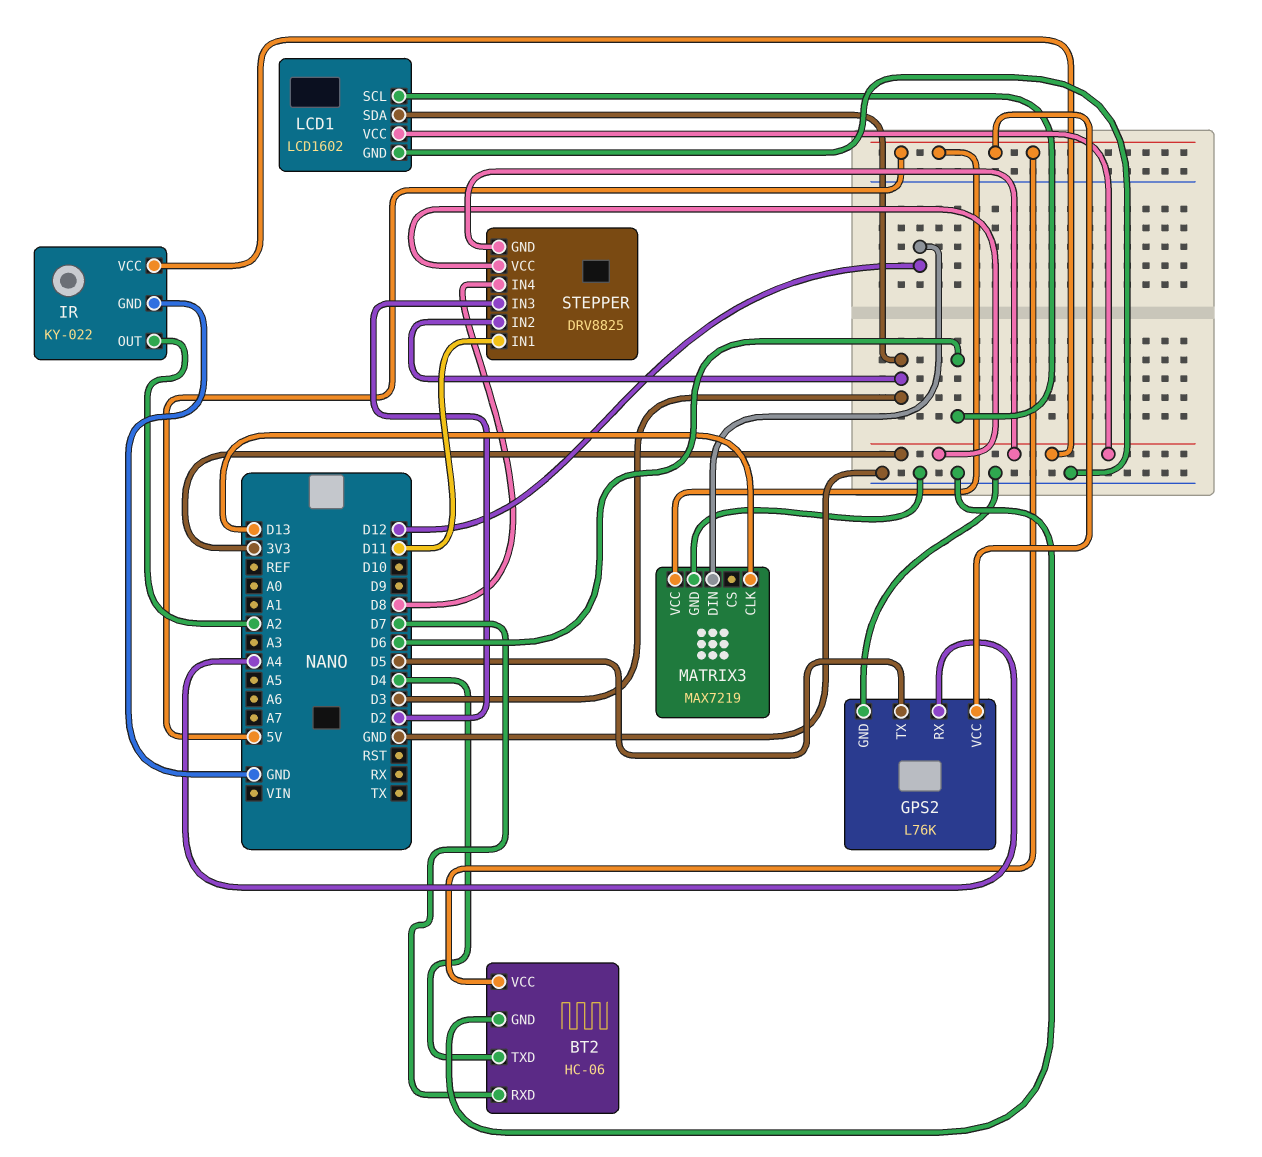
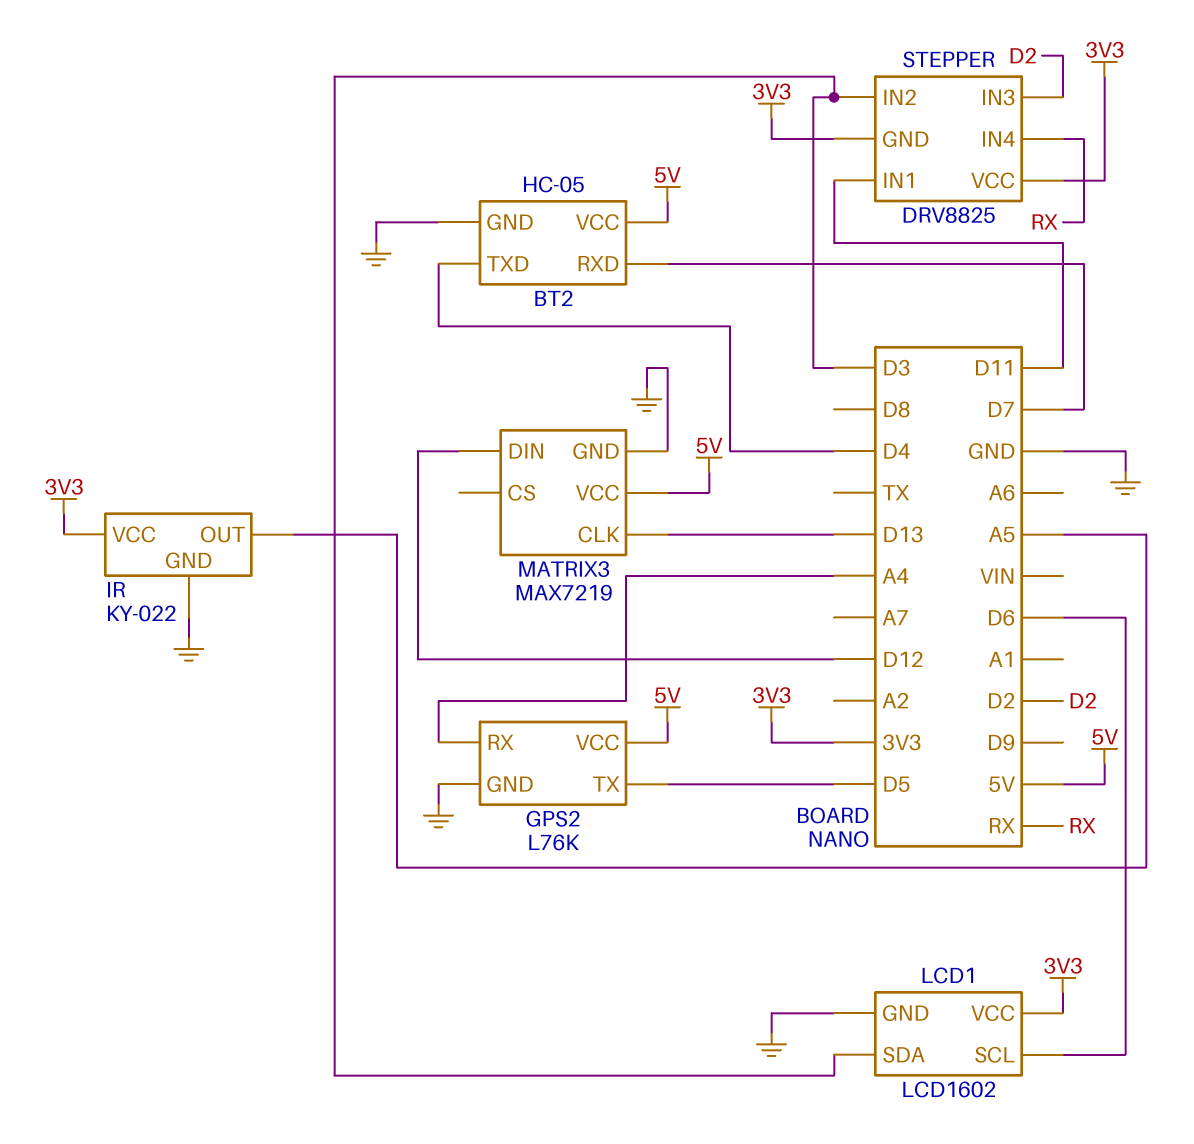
BT2: HC-06 -> HC-05
IR pin OUT: A2 -> A5
STEPPER pin IN4: D8 -> RX

